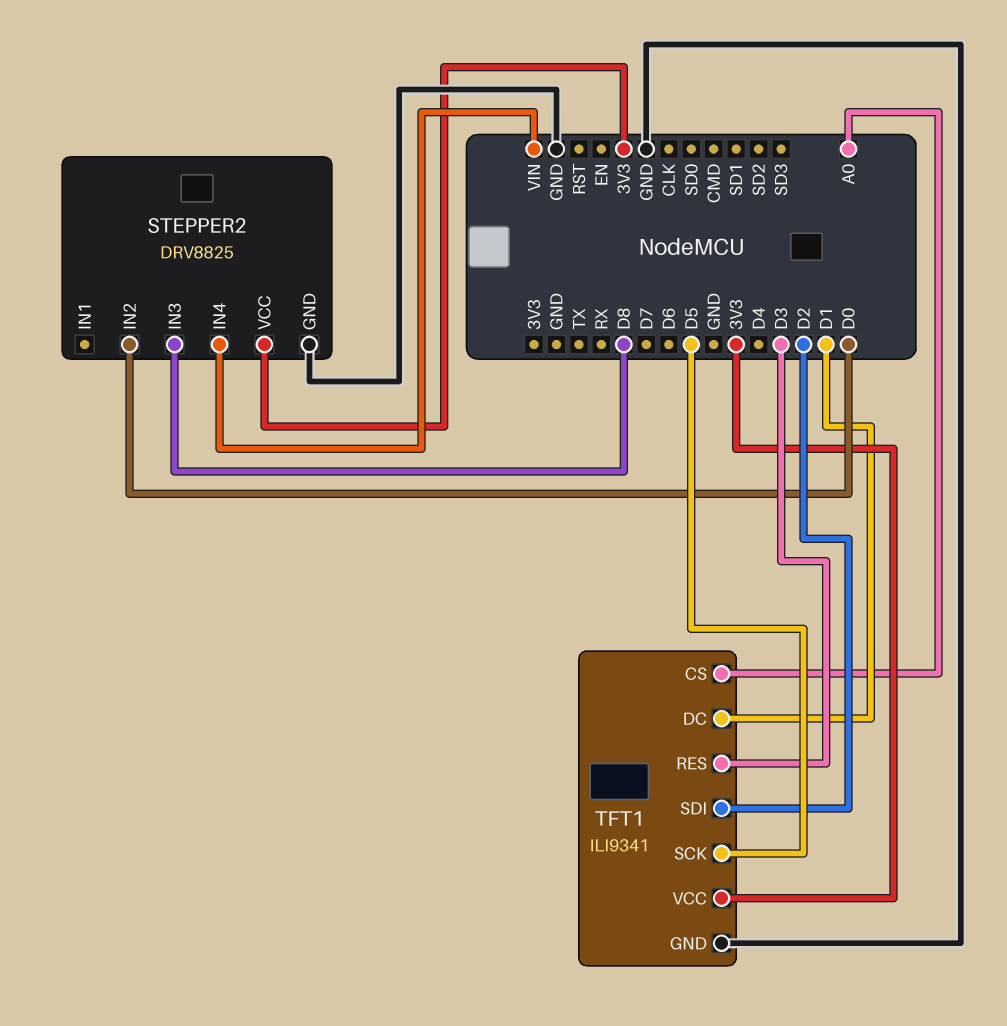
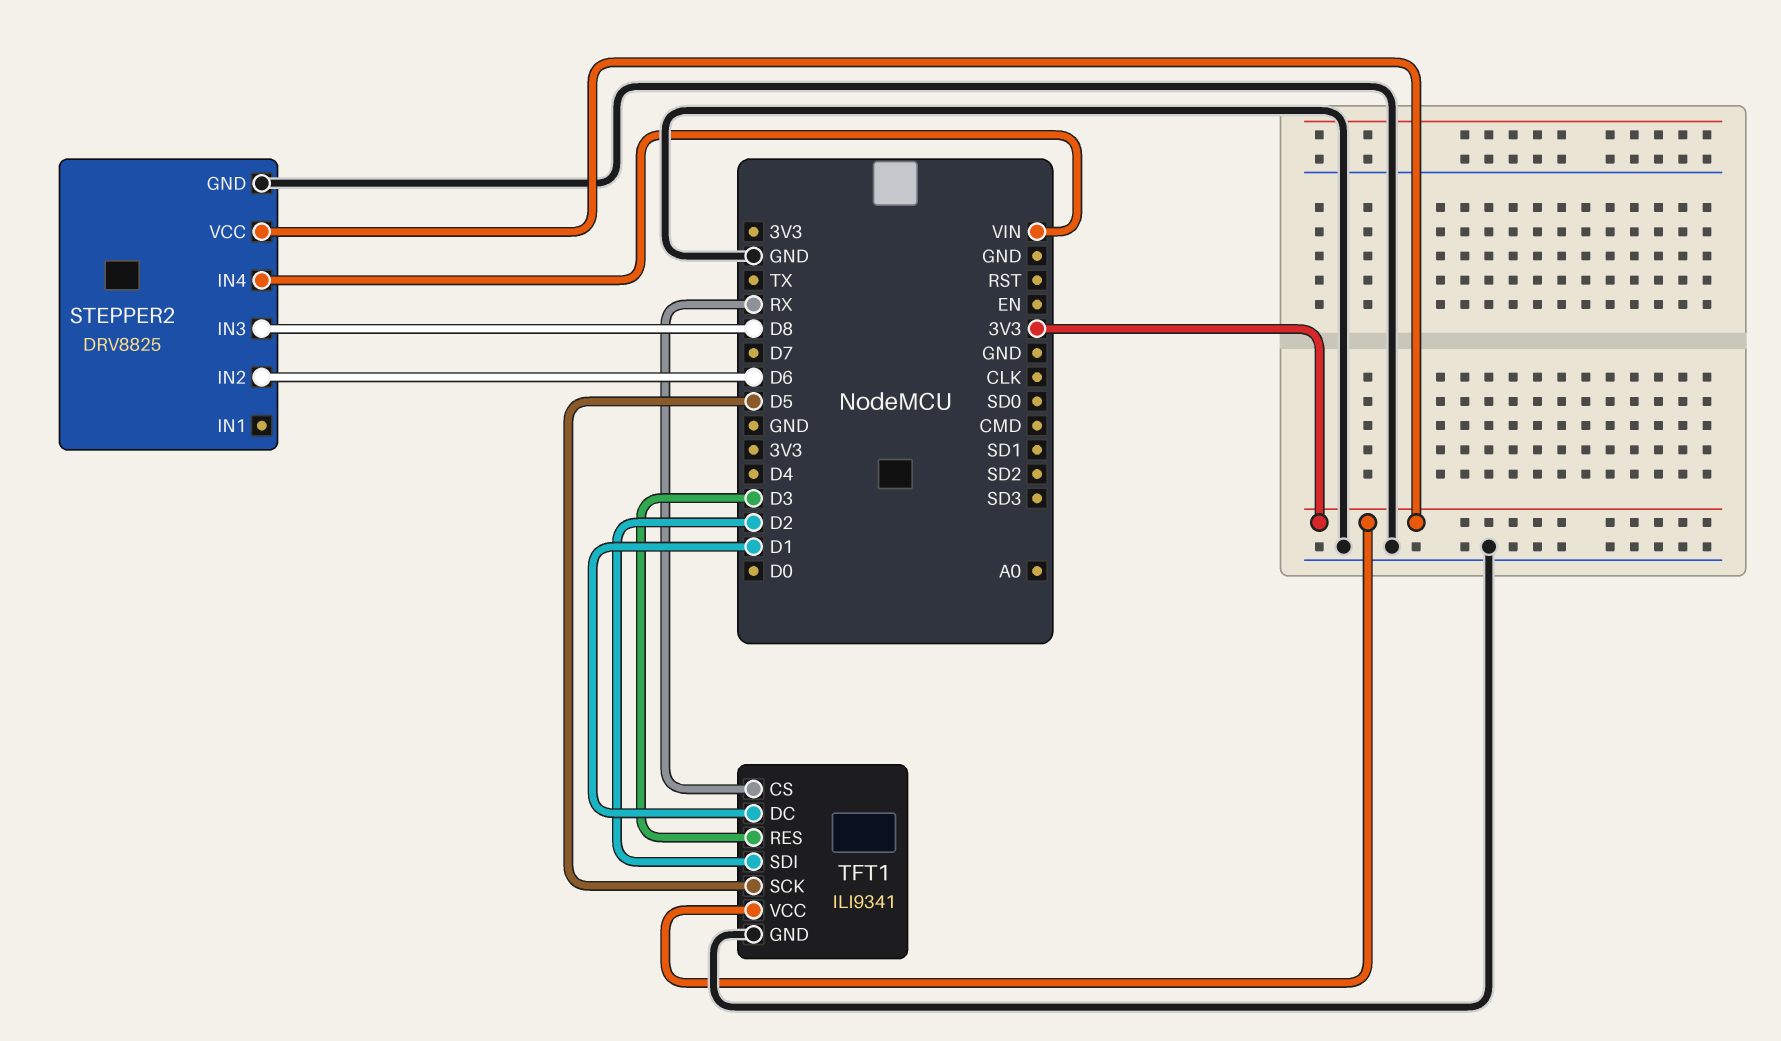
STEPPER2 pin IN2: D0 -> D6
TFT1 pin CS: A0 -> RX

